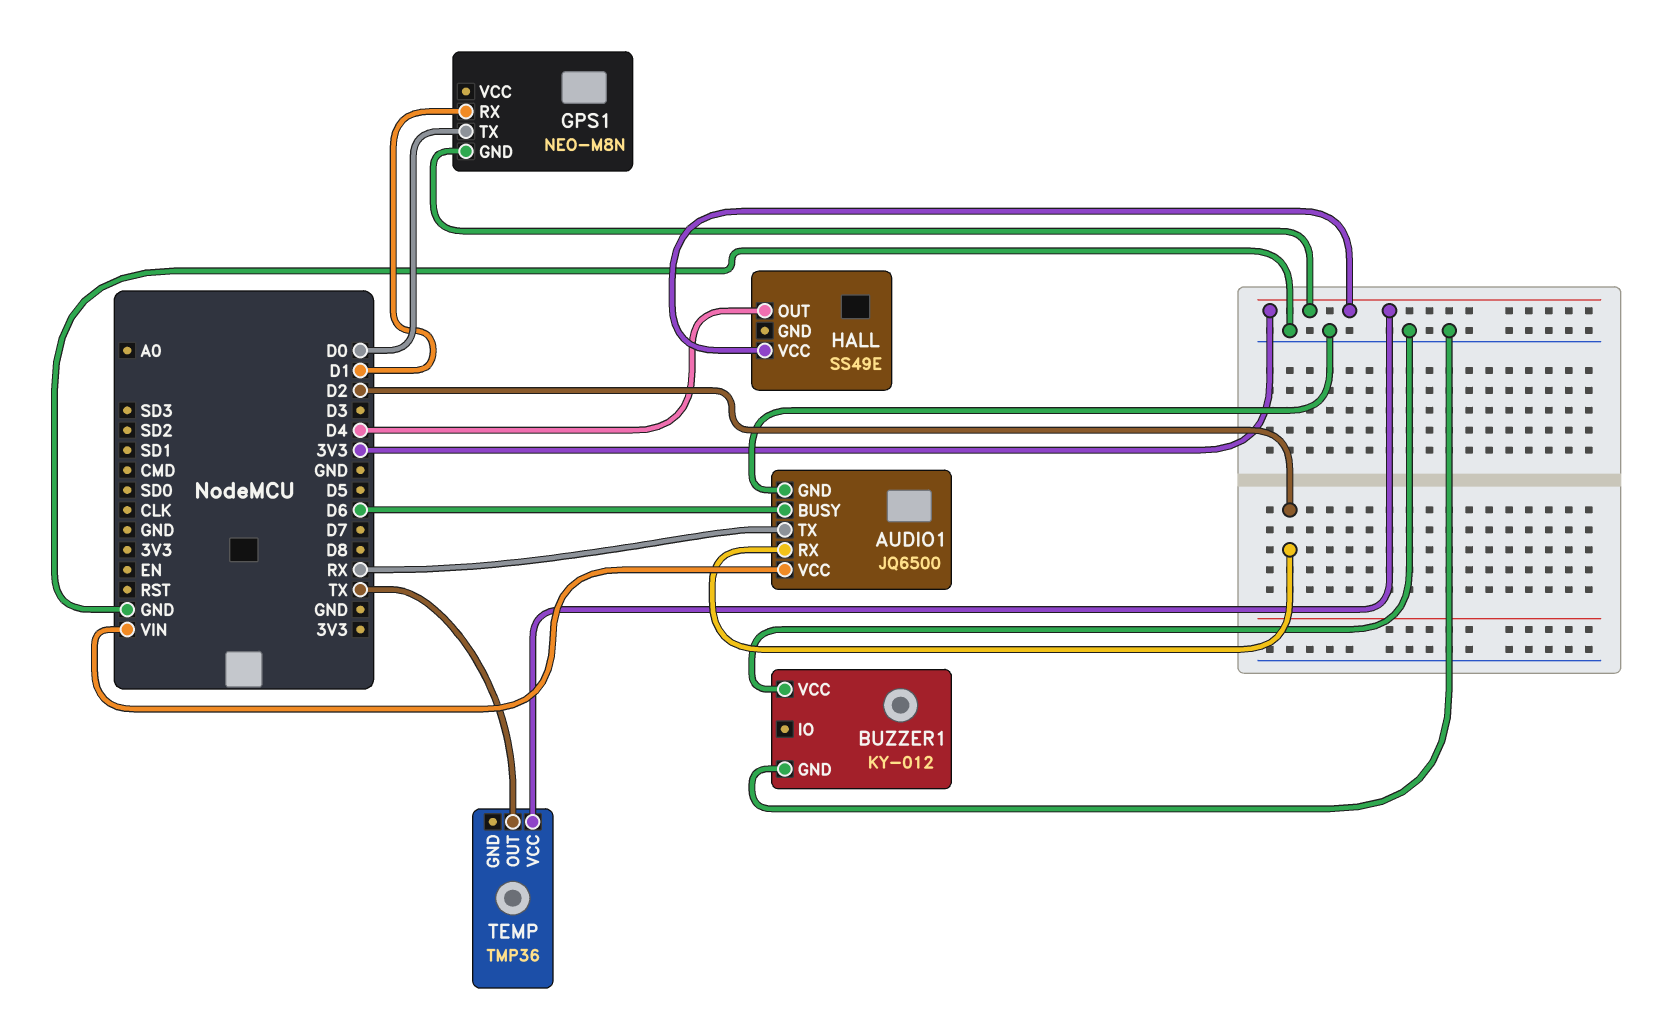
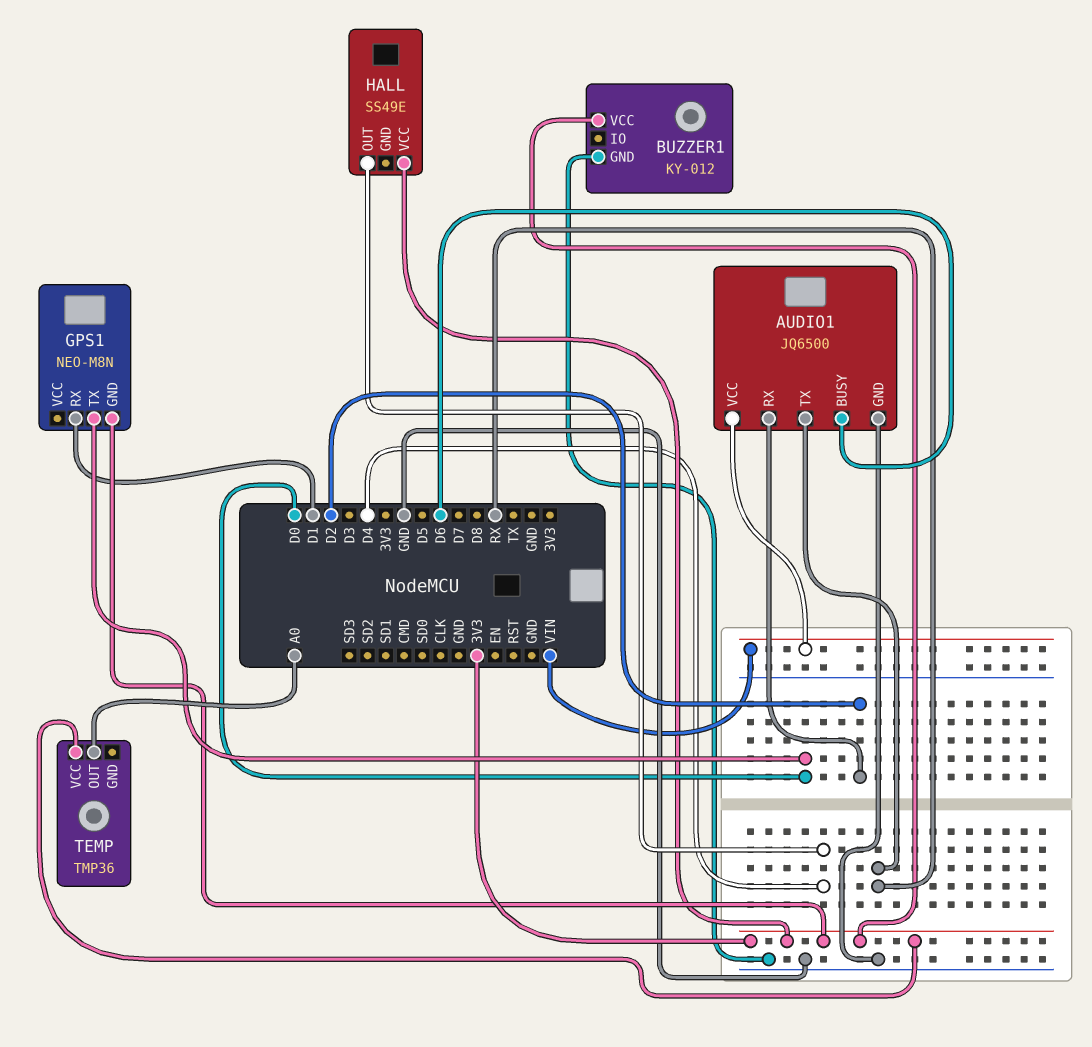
BUZZER1 pin VCC: GND -> 3V3
TEMP pin OUT: TX -> A0

